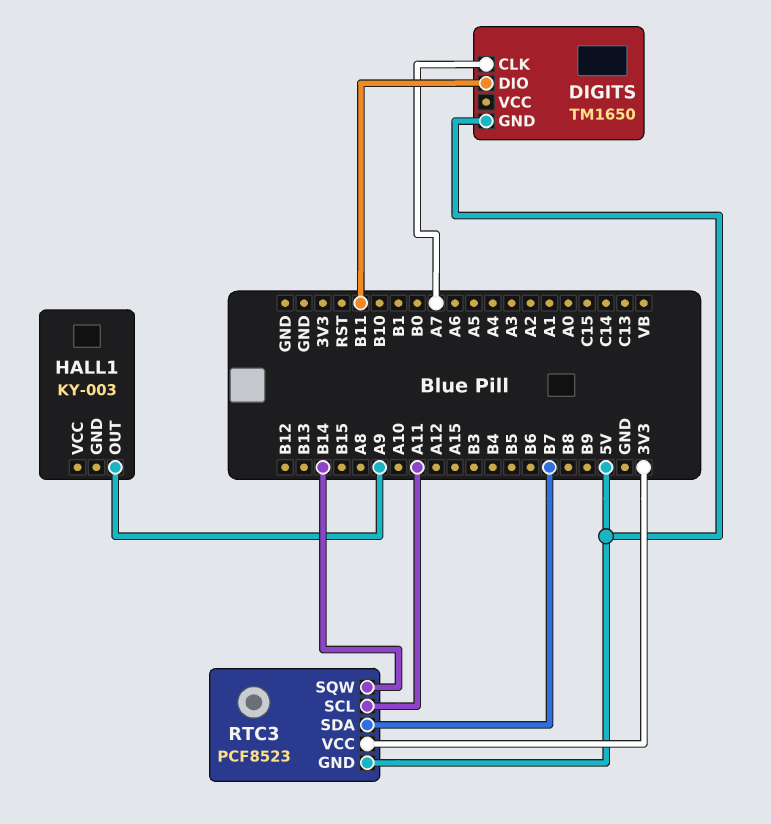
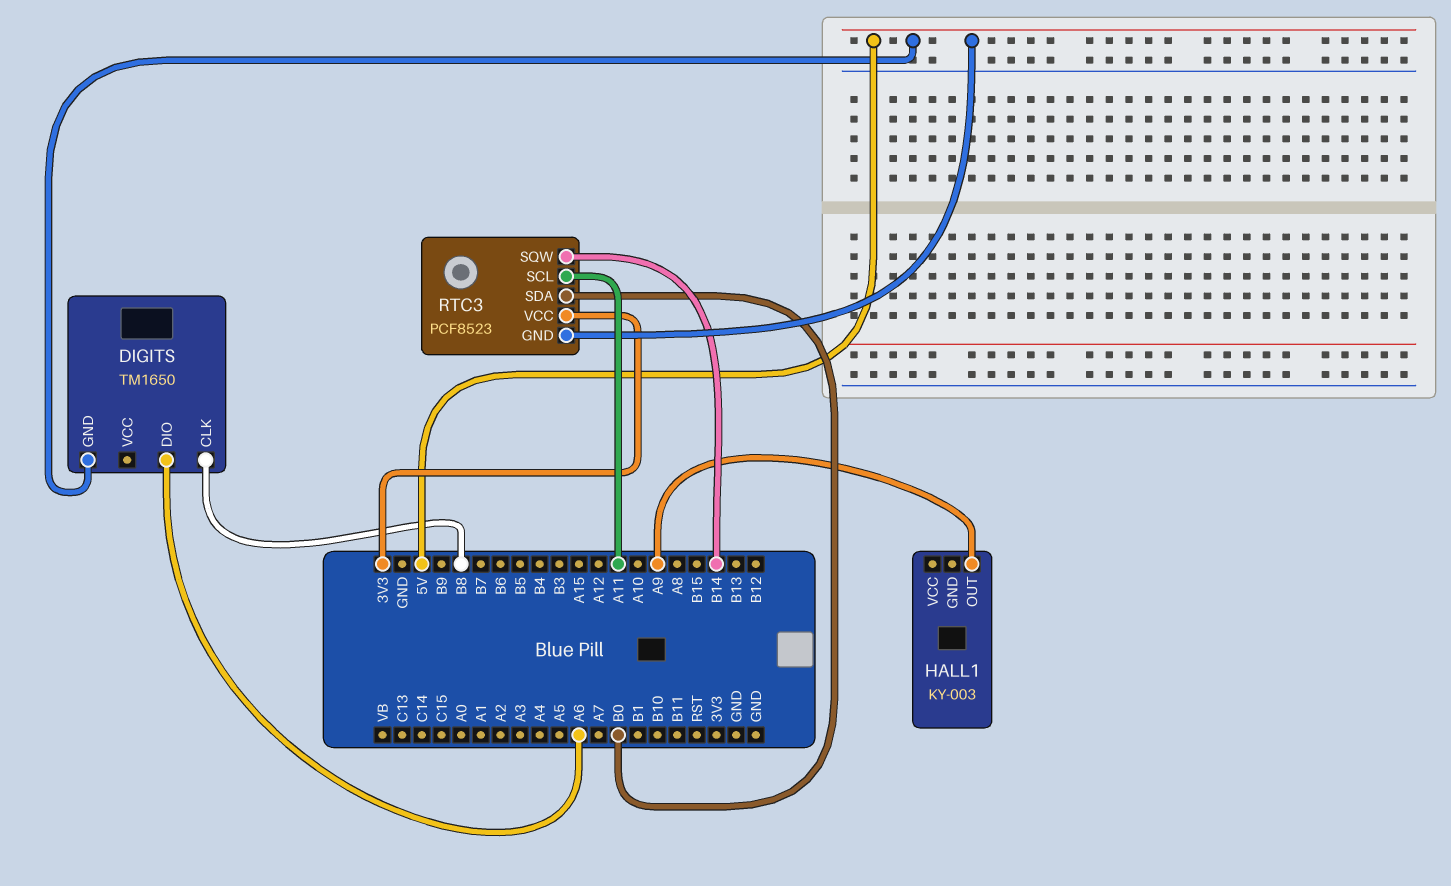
DIGITS pin CLK: A7 -> B8
DIGITS pin DIO: B11 -> A6
RTC3 pin SDA: B7 -> B0

